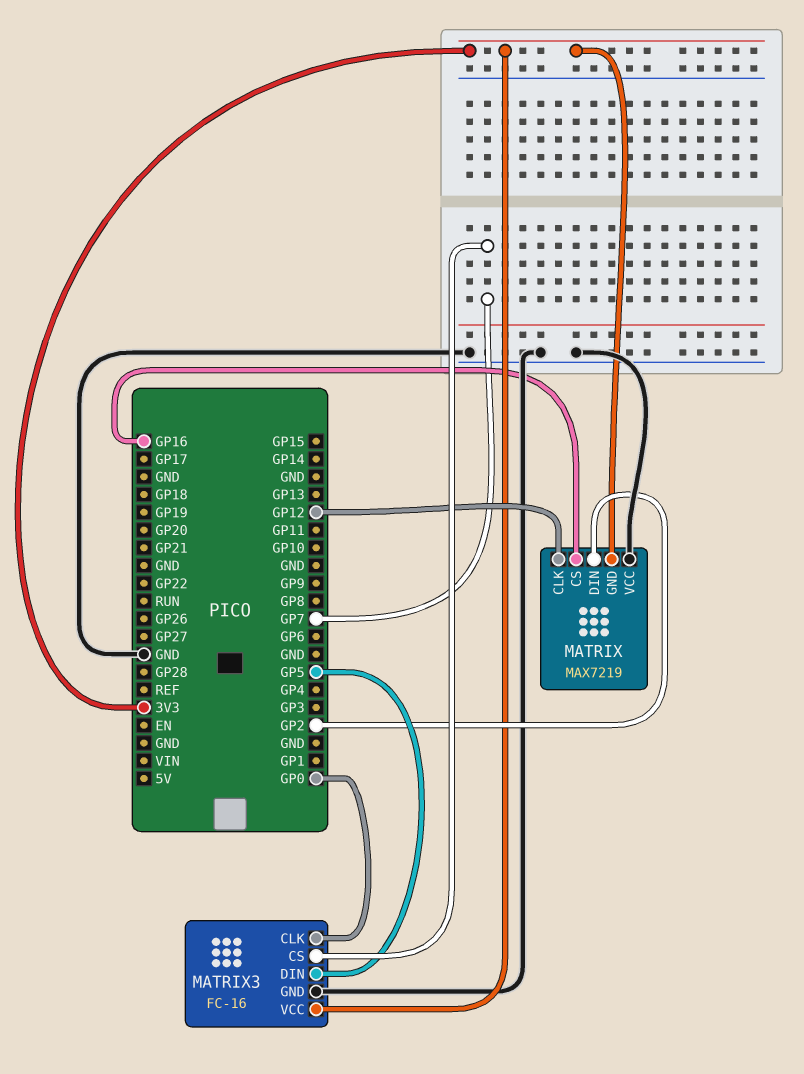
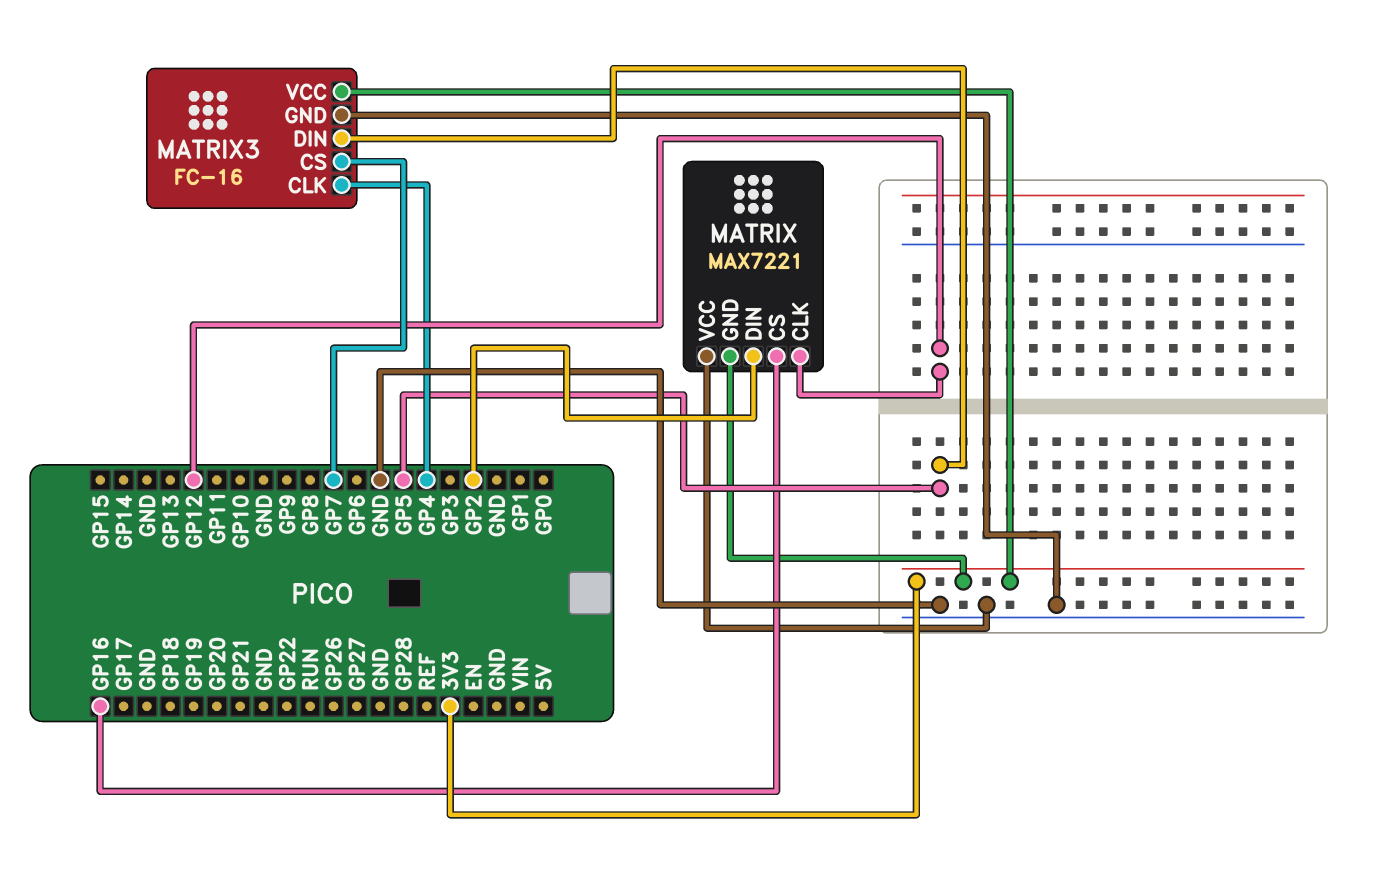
MATRIX: MAX7219 -> MAX7221
MATRIX3 pin CLK: GP0 -> GP4

